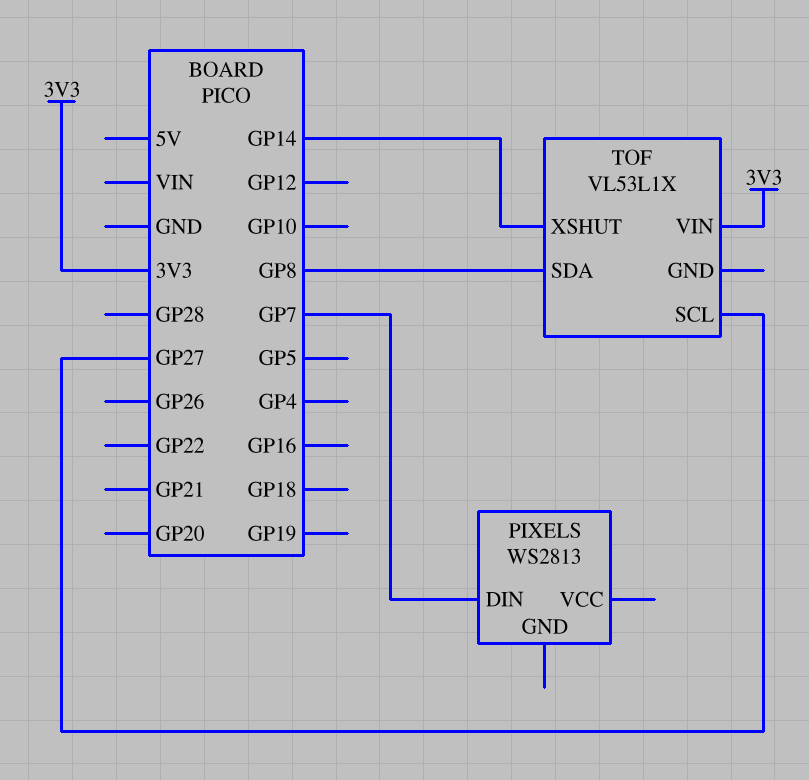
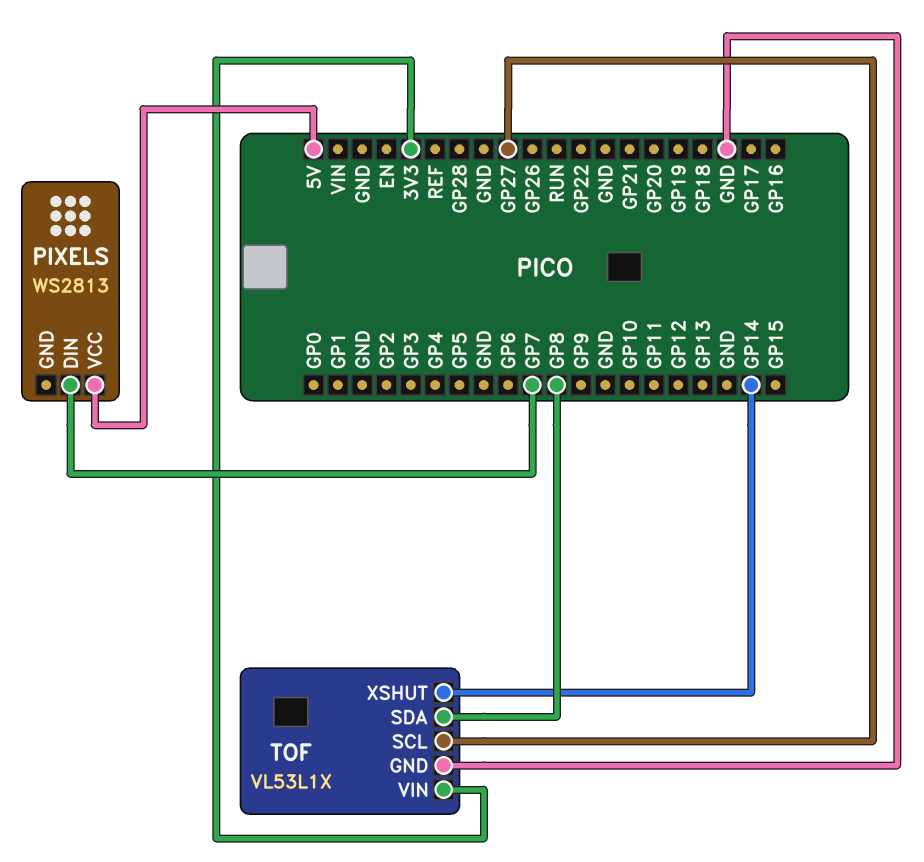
PIXELS pin VCC: none -> 5V
TOF pin GND: none -> GND

